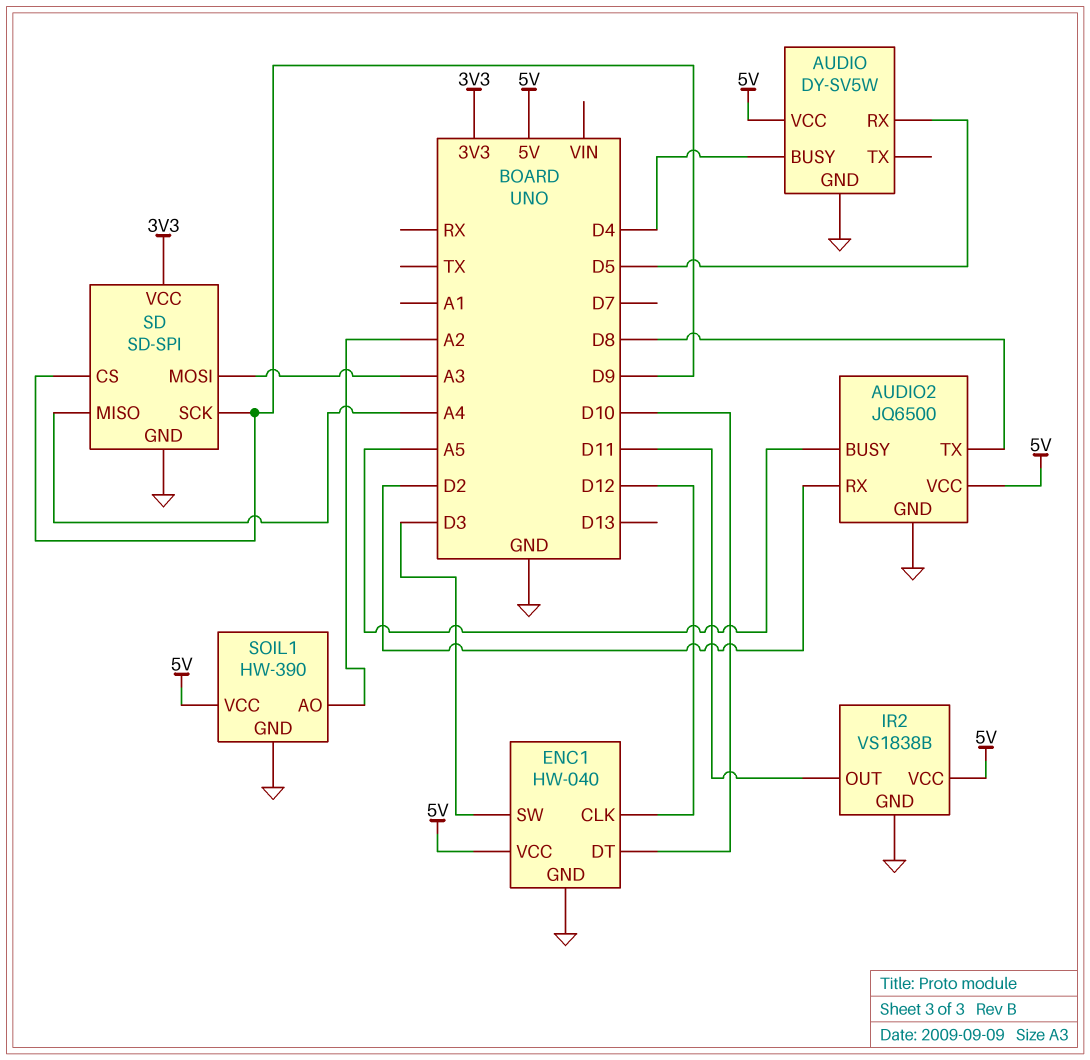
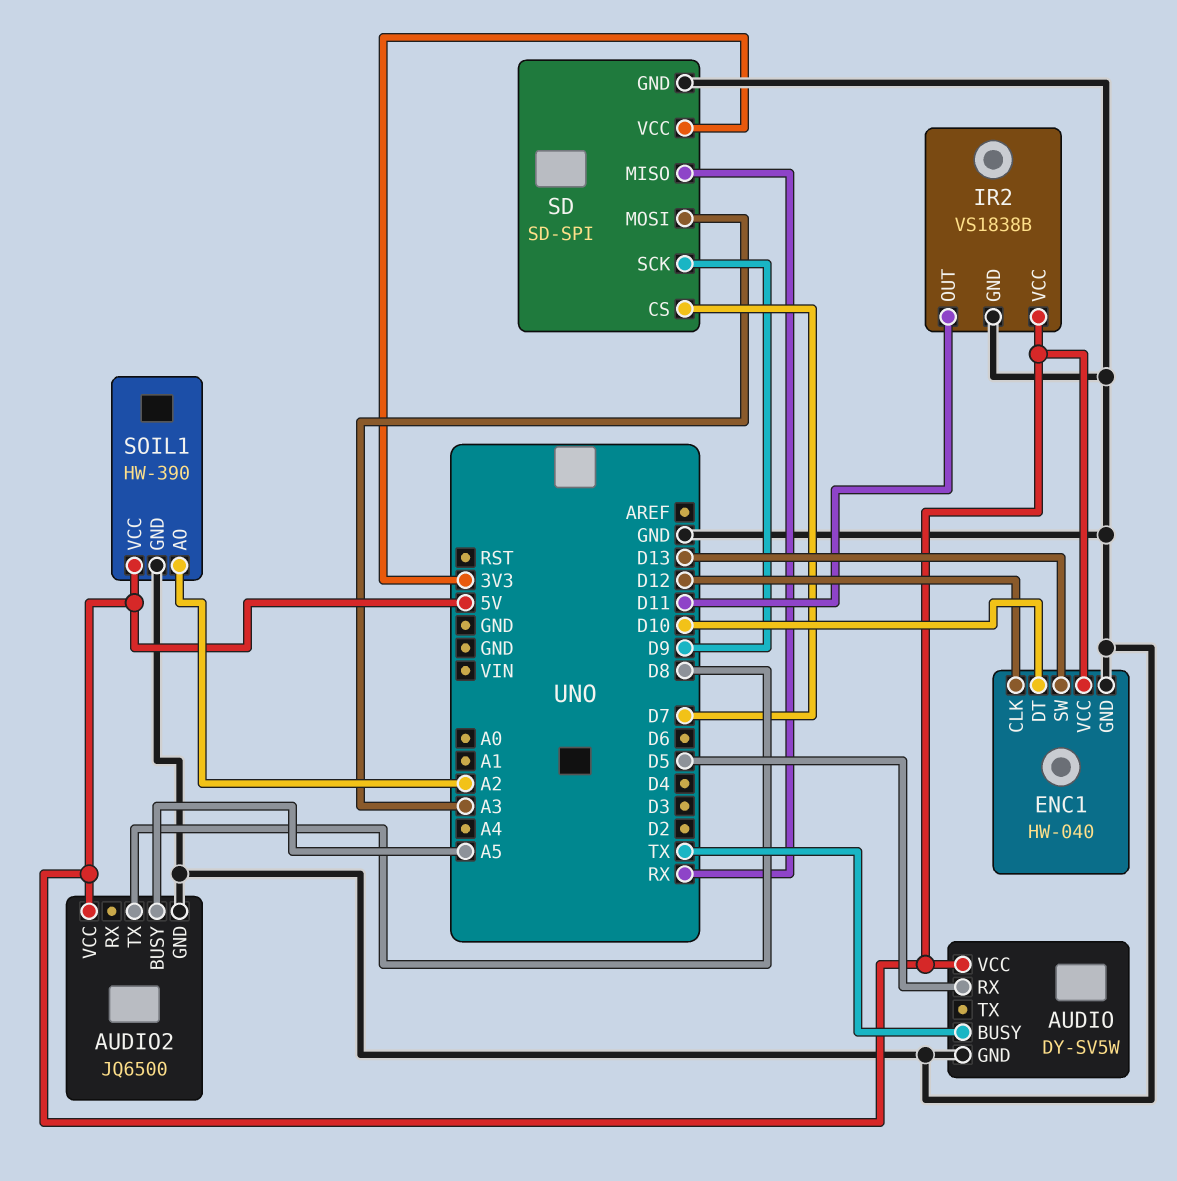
AUDIO pin BUSY: D4 -> TX
AUDIO2 pin RX: D2 -> none
ENC1 pin SW: D3 -> D13
SD pin CS: D9 -> D7
SD pin MISO: A4 -> RX

